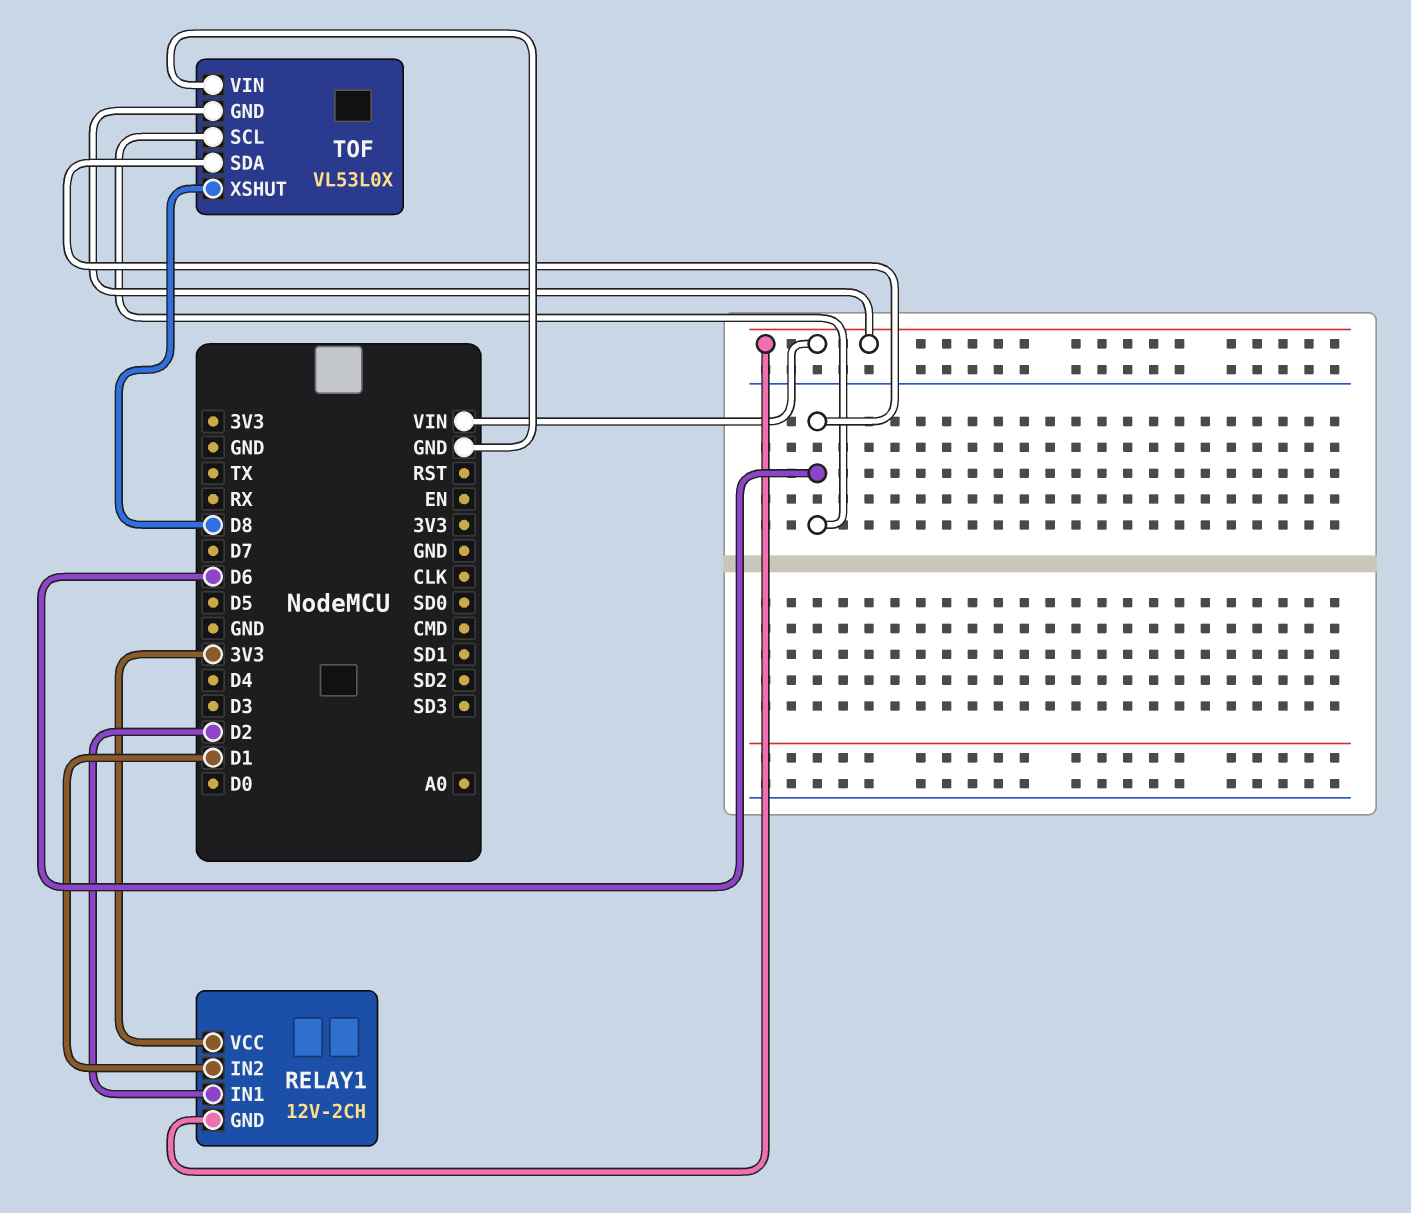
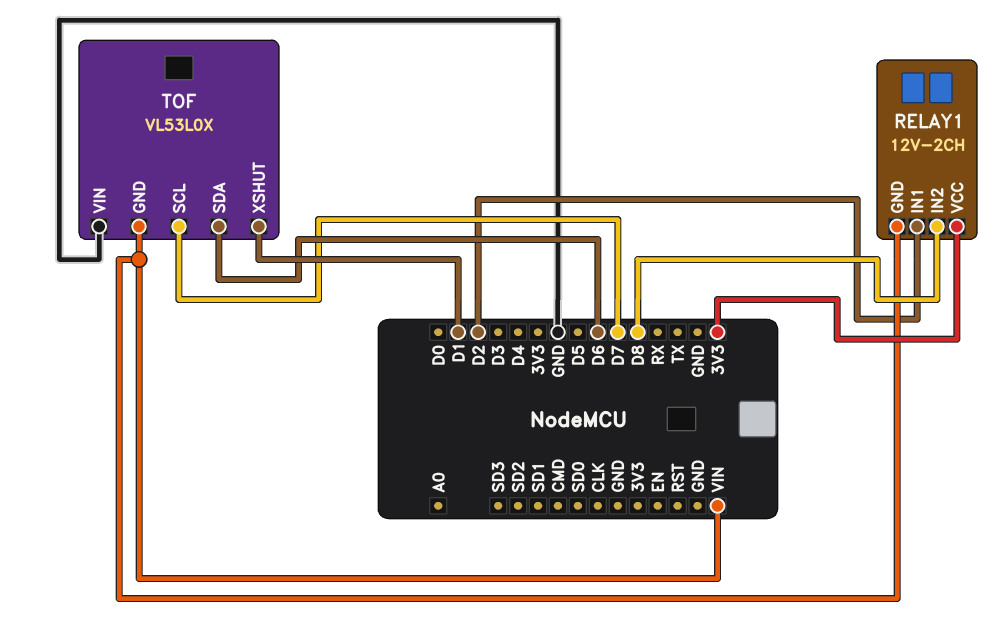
RELAY1 pin IN2: D1 -> D8
TOF pin SCL: D6 -> D7
TOF pin XSHUT: D8 -> D1

